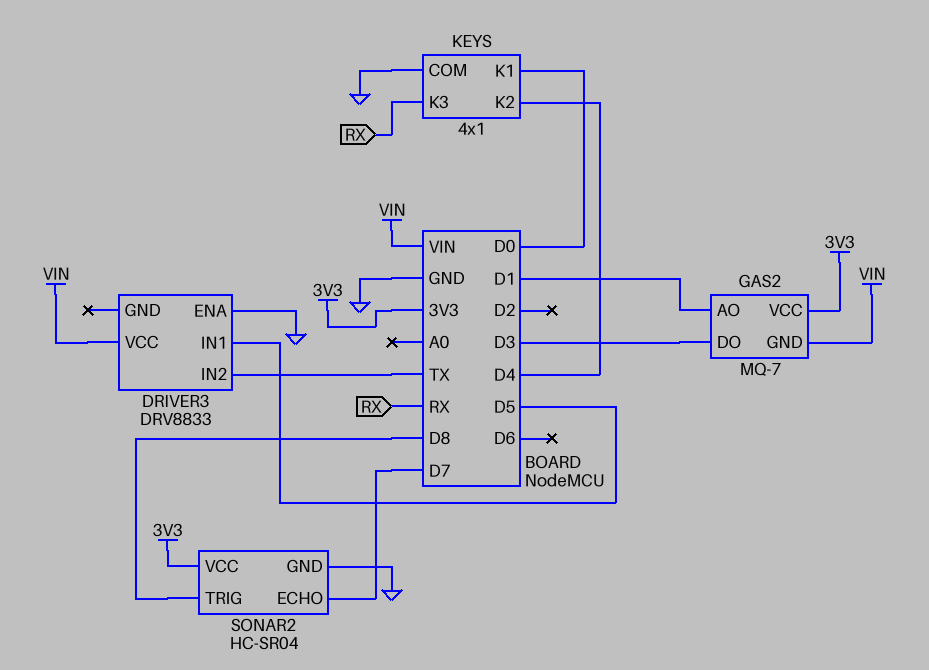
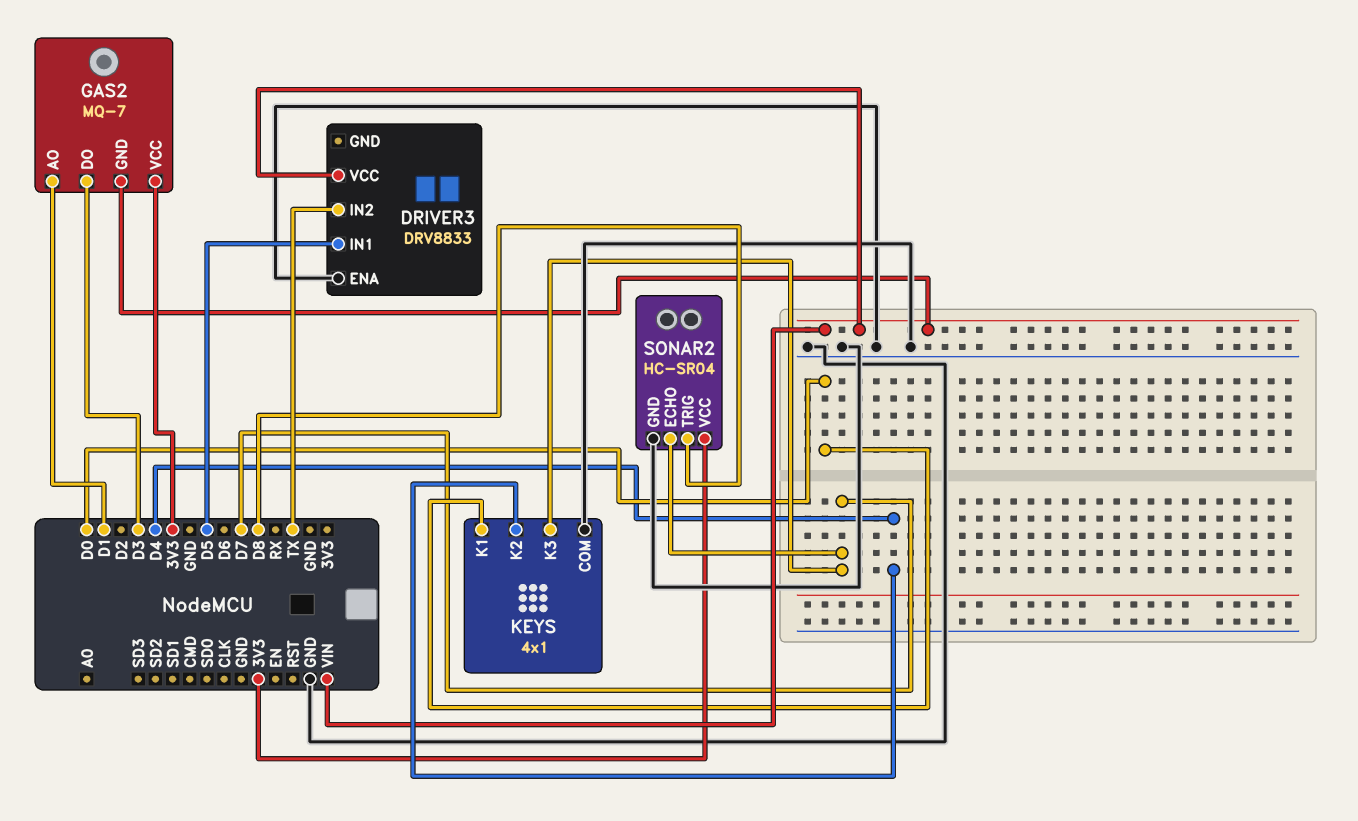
KEYS pin K3: RX -> D7

